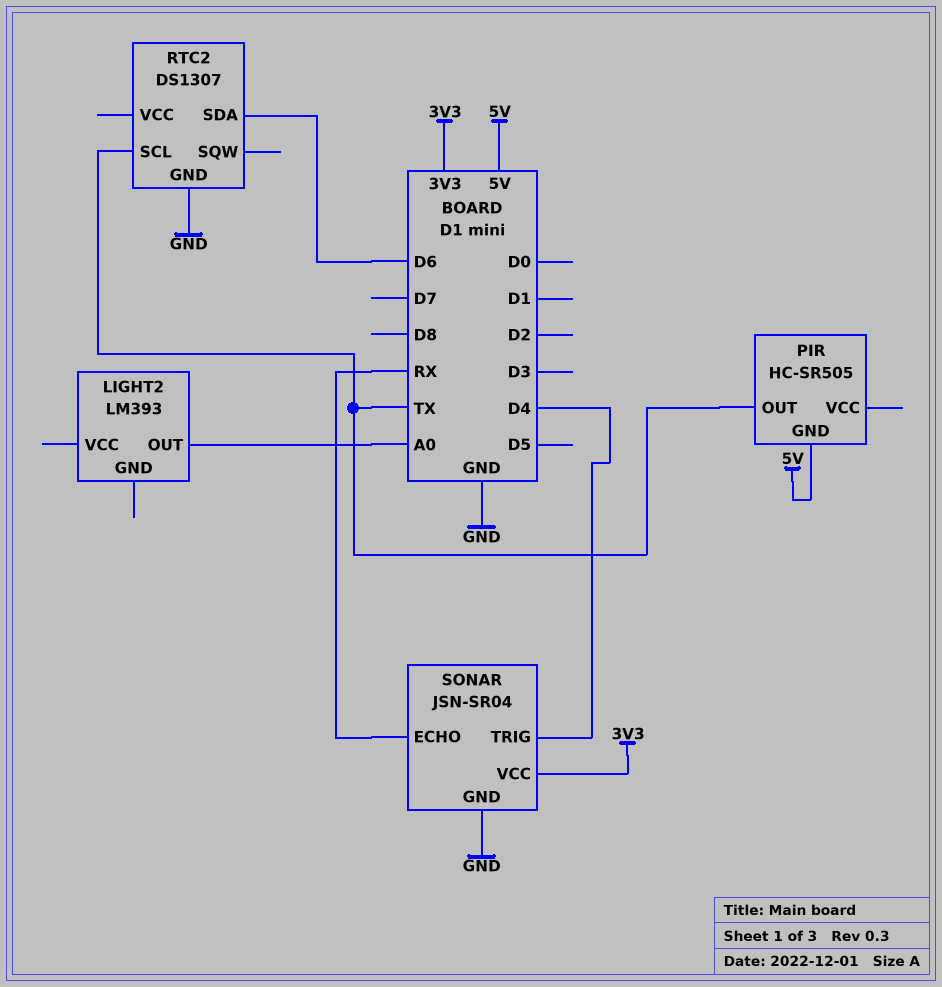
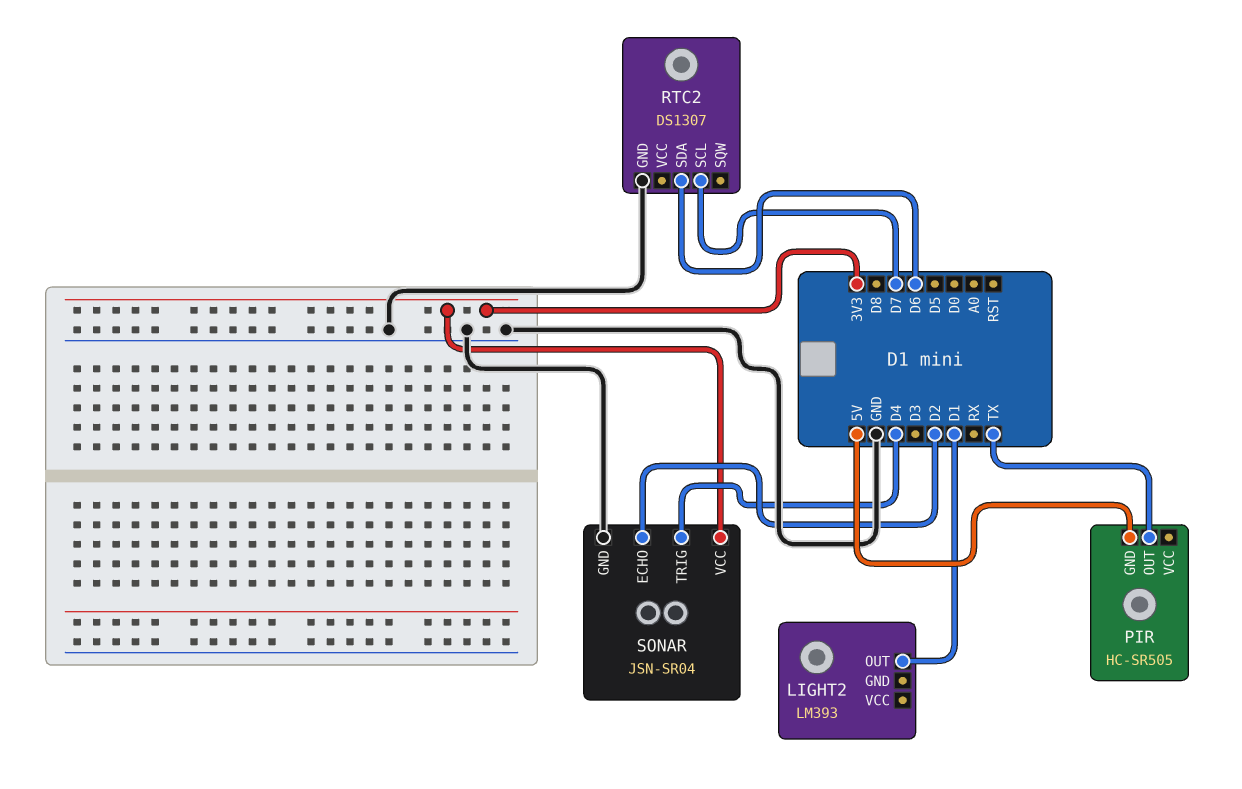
LIGHT2 pin OUT: A0 -> D1
RTC2 pin SCL: TX -> D7
SONAR pin ECHO: RX -> D2

